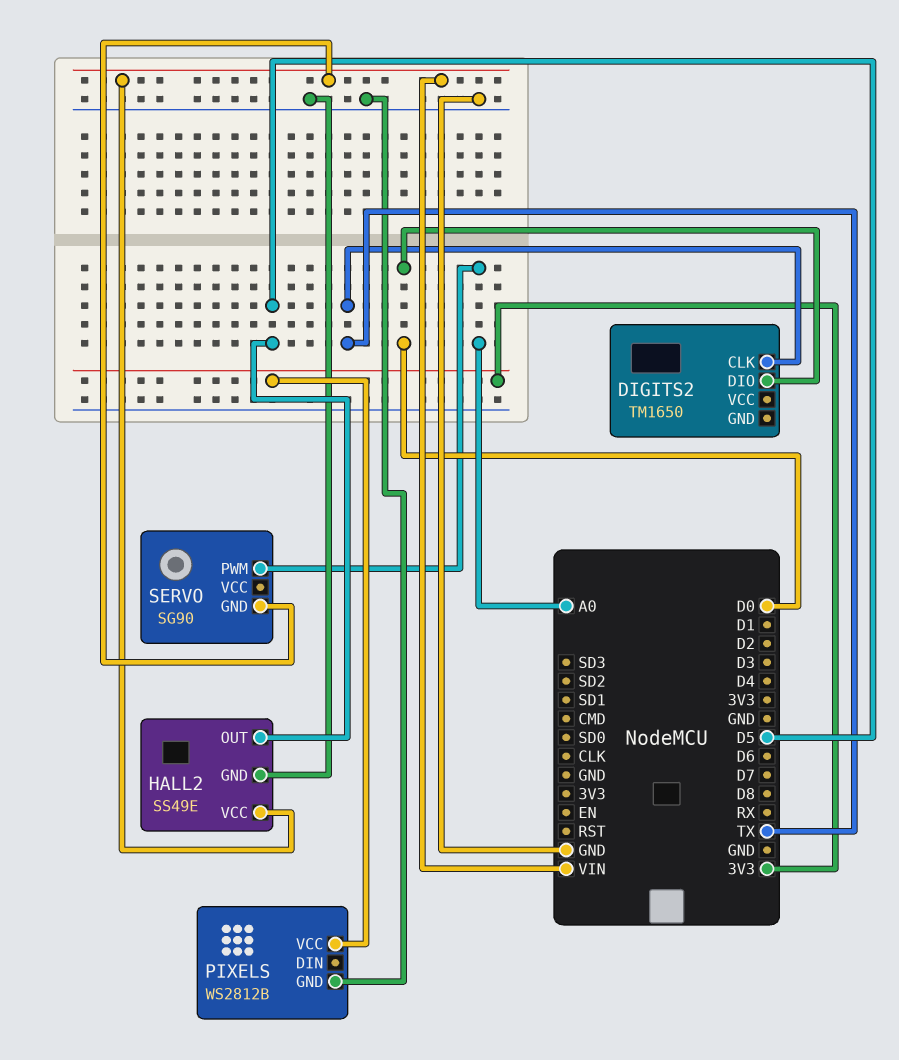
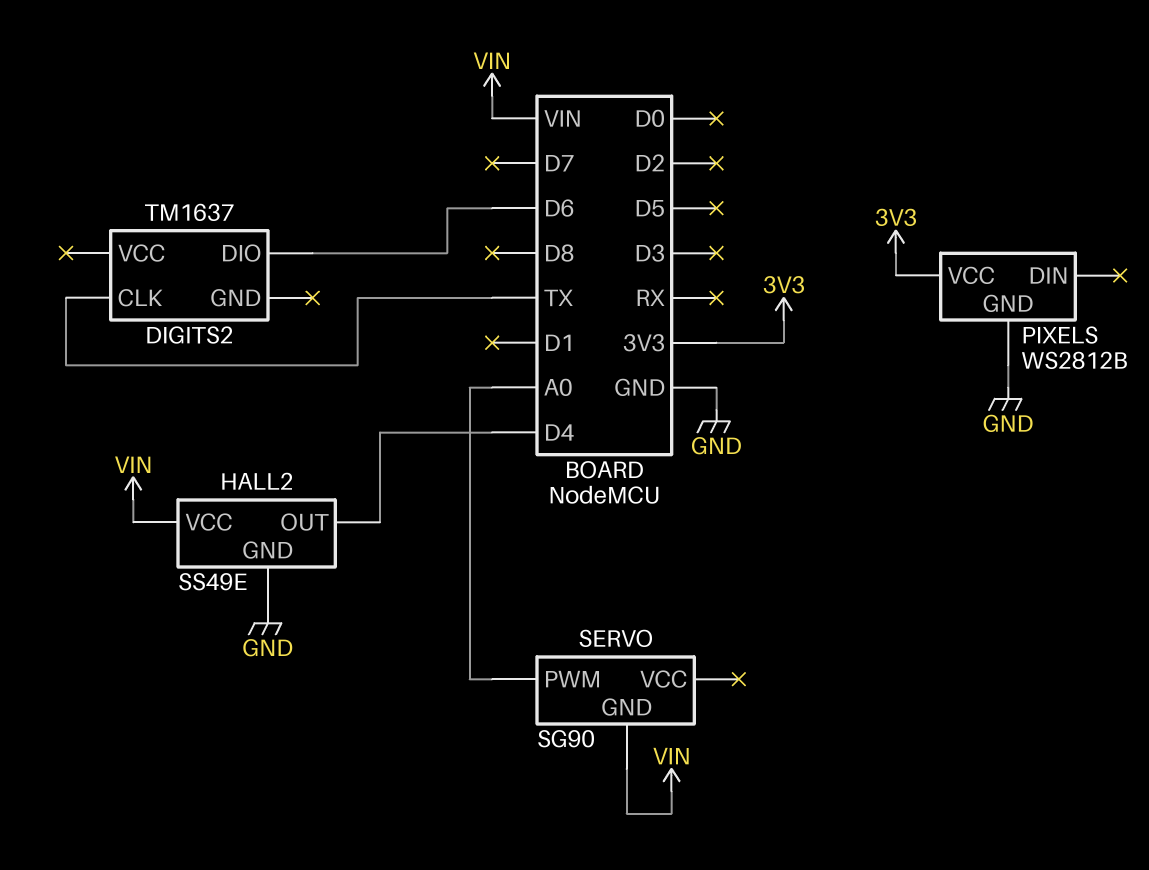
DIGITS2: TM1650 -> TM1637
DIGITS2 pin DIO: D0 -> D6
HALL2 pin OUT: D5 -> D4

